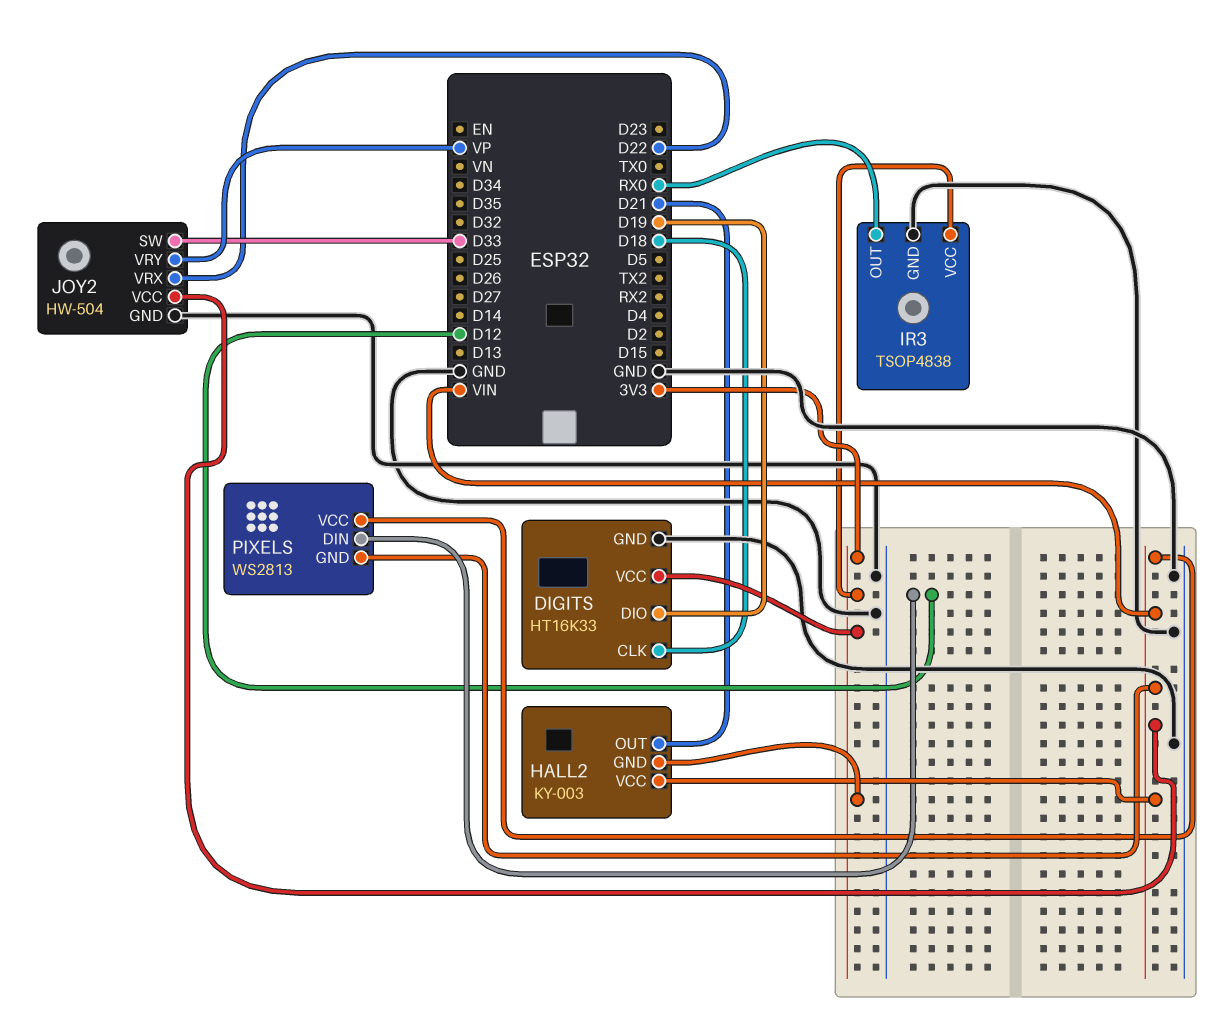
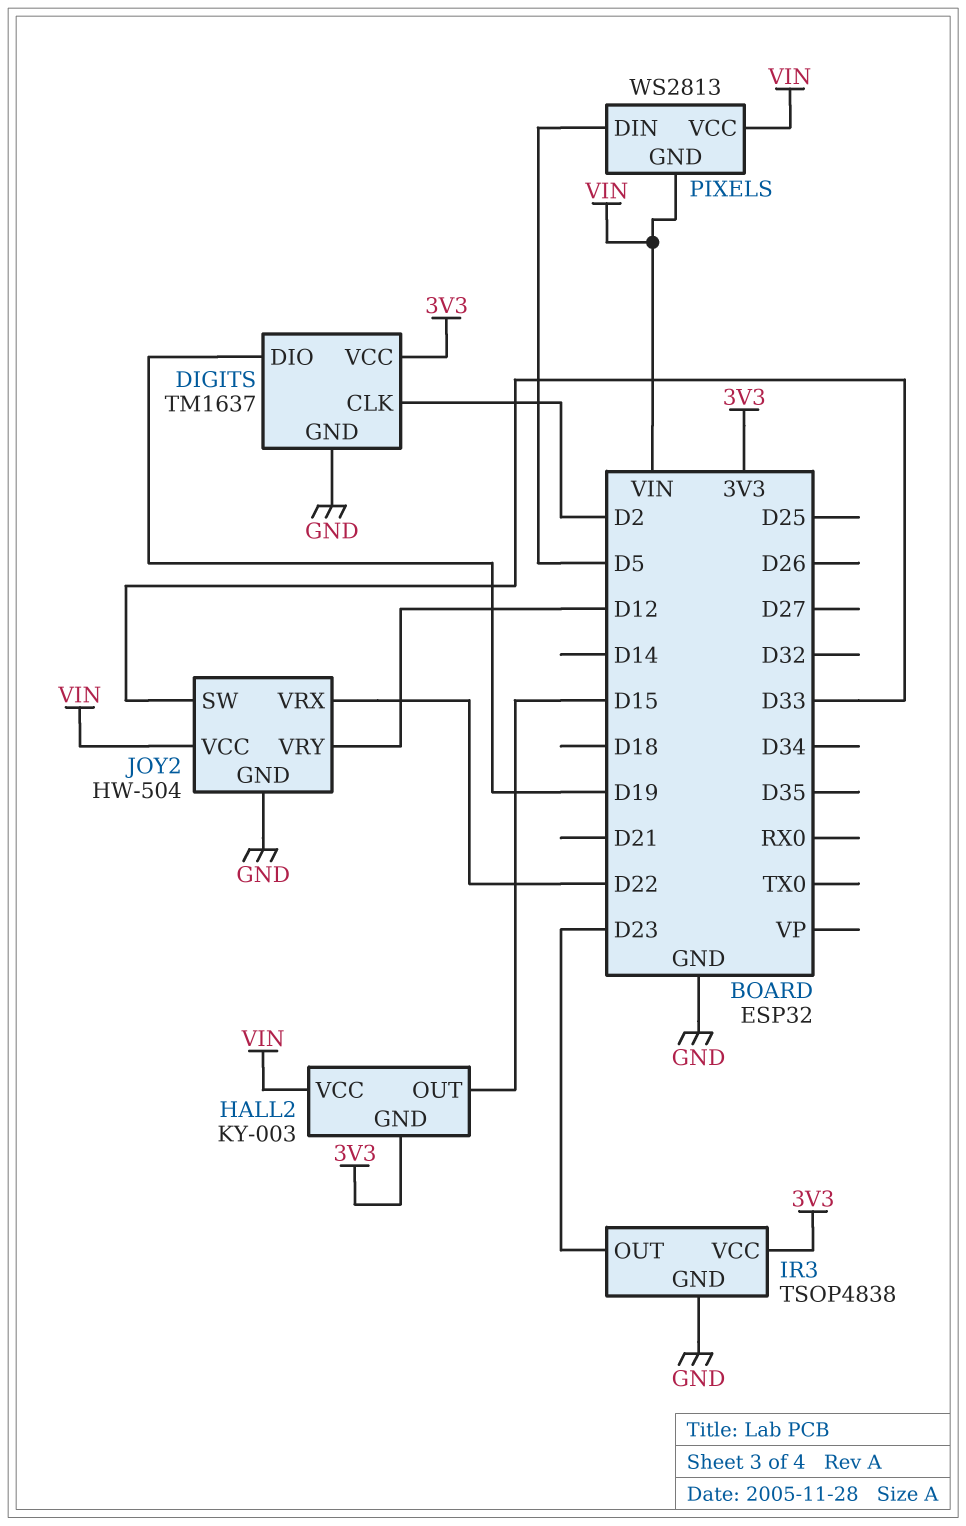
DIGITS: HT16K33 -> TM1637
DIGITS pin CLK: D18 -> D2
HALL2 pin OUT: D21 -> D15
IR3 pin OUT: RX0 -> D23
JOY2 pin VRY: VP -> D12
PIXELS pin DIN: D12 -> D5

